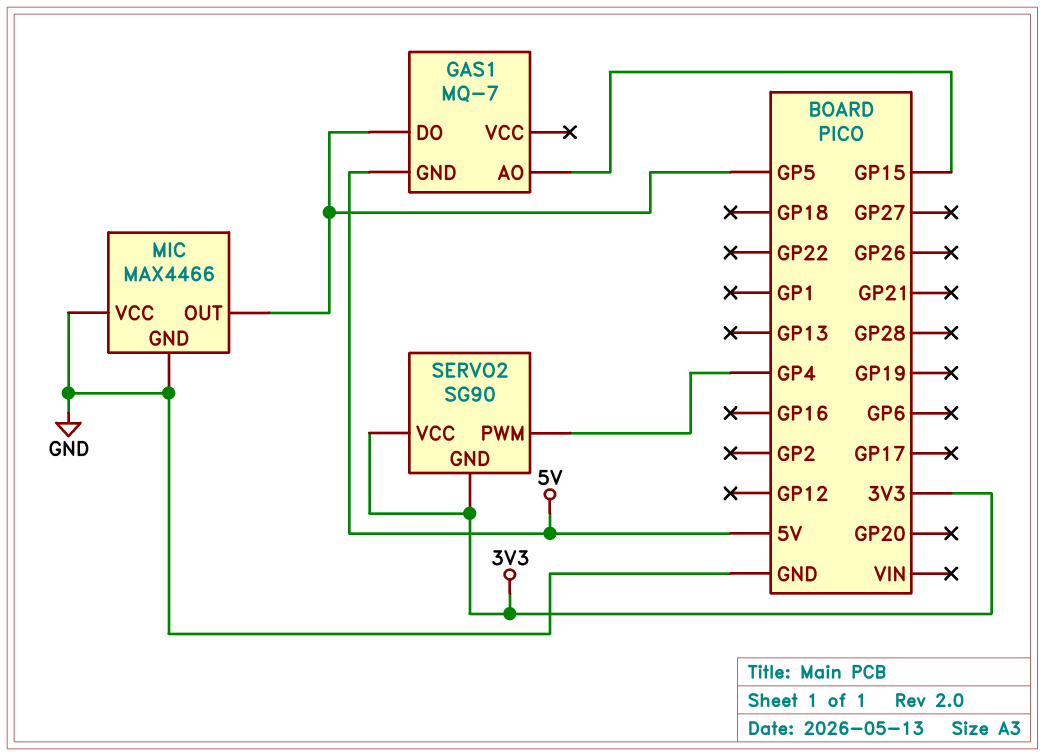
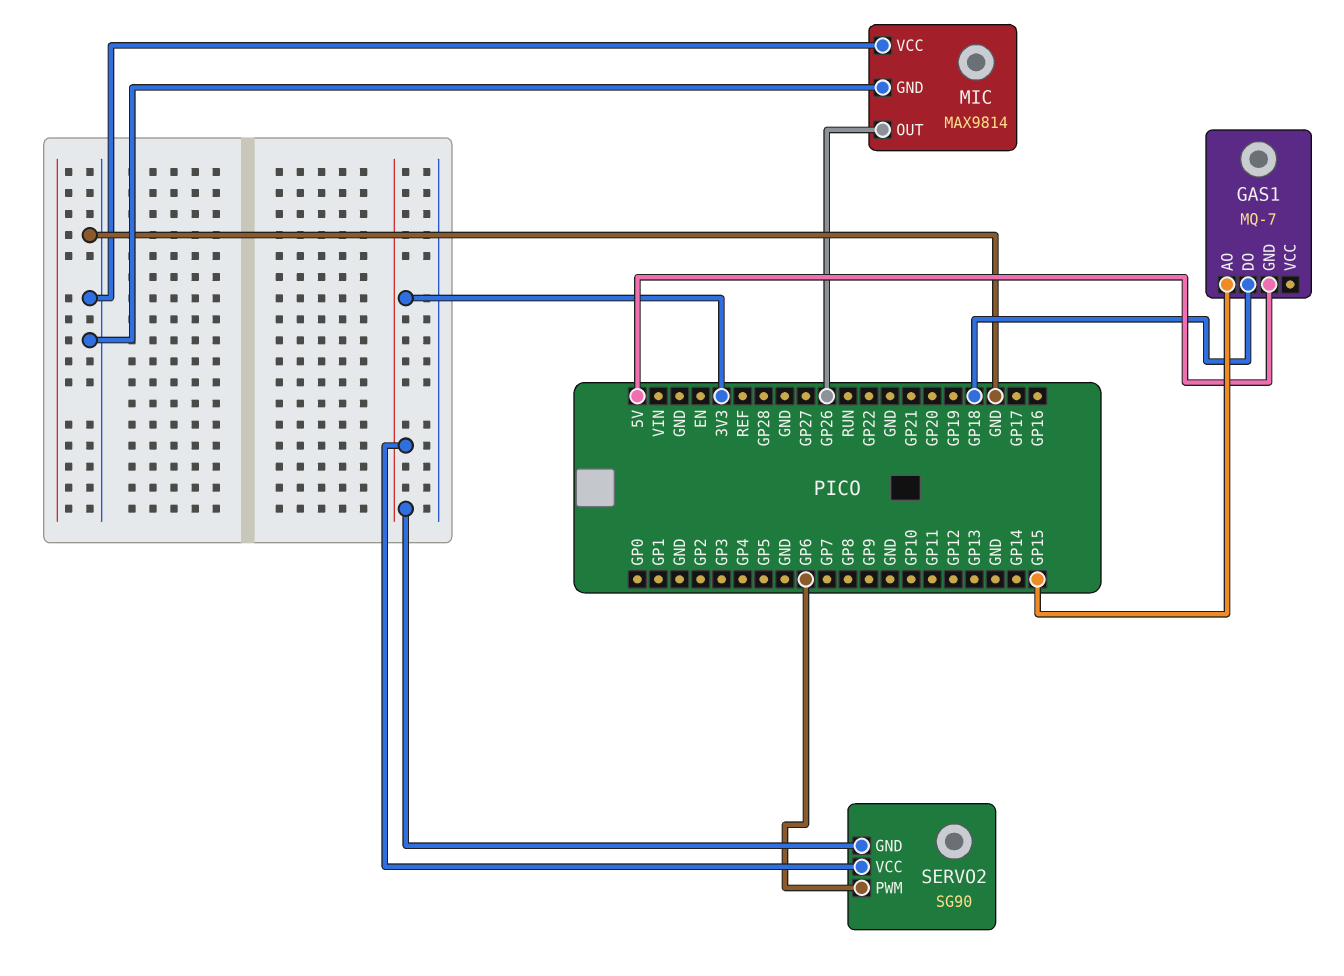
GAS1 pin DO: GP5 -> GP18
MIC: MAX4466 -> MAX9814
MIC pin OUT: GP5 -> GP26
SERVO2 pin PWM: GP4 -> GP6

